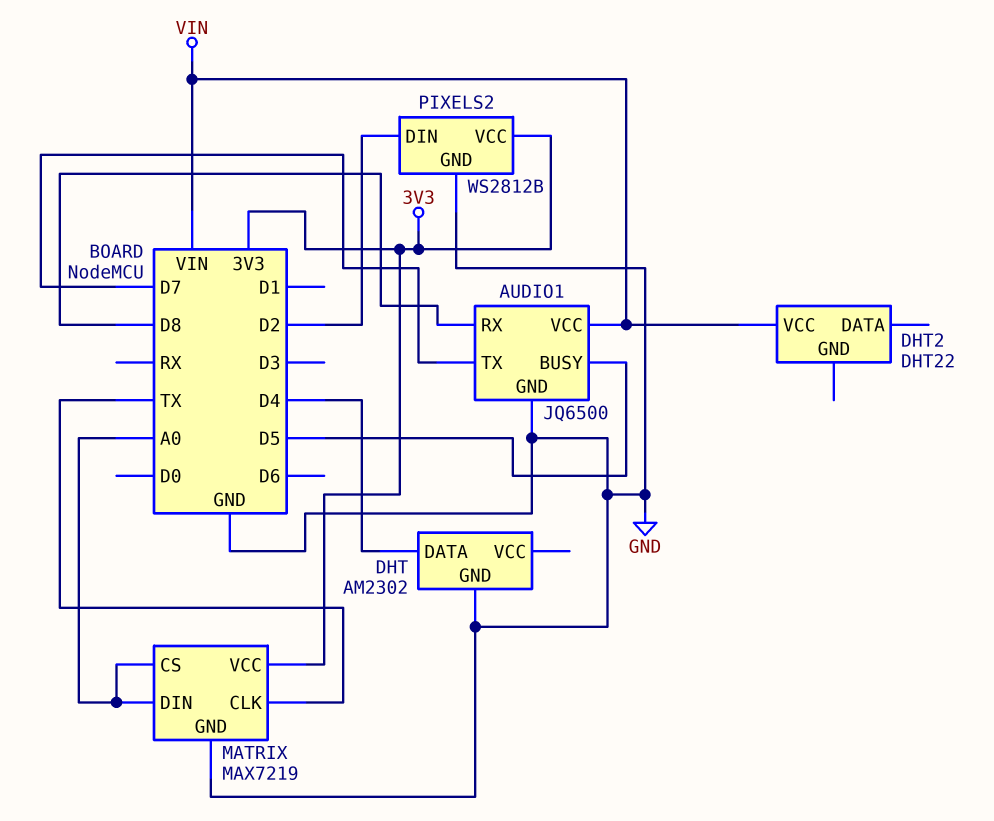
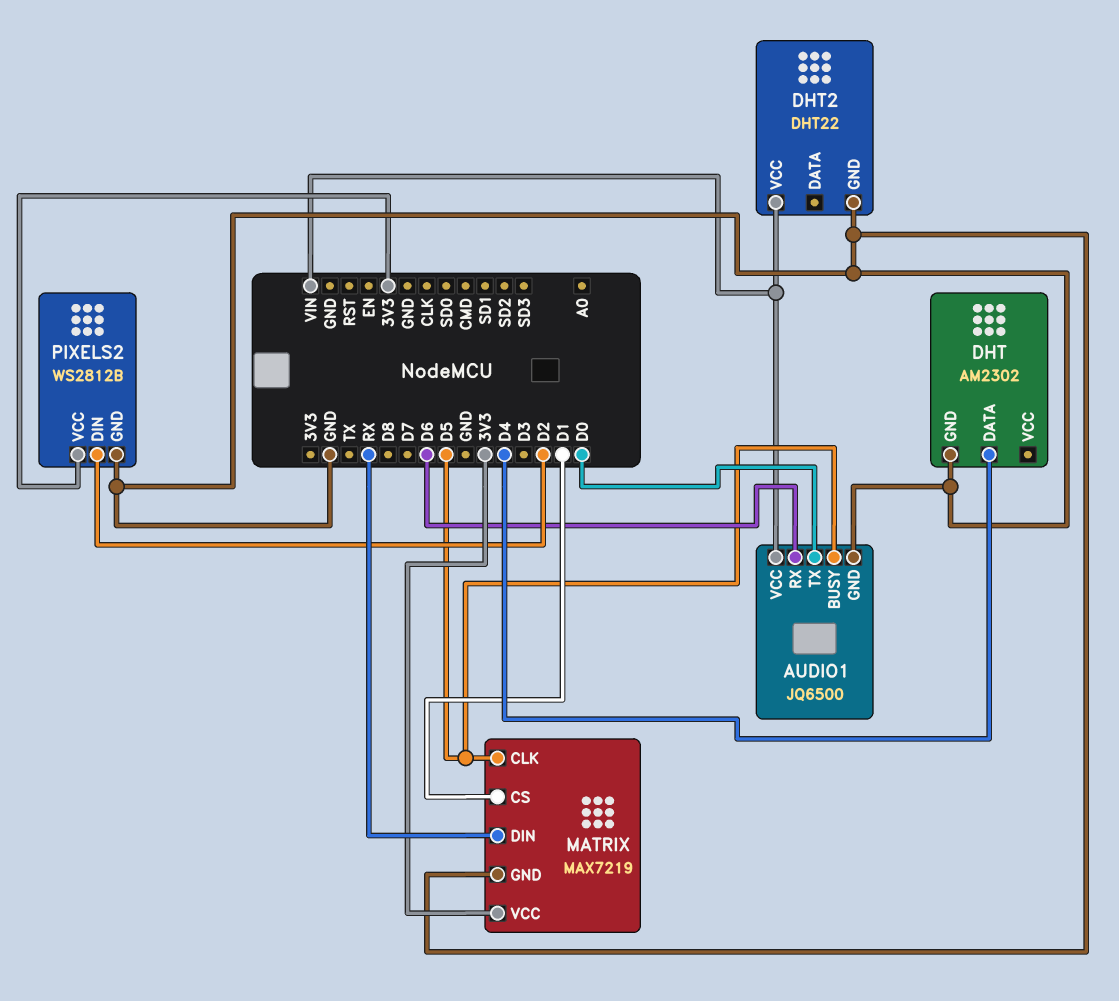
AUDIO1 pin RX: D8 -> D6
AUDIO1 pin TX: D7 -> D0
DHT2 pin GND: none -> GND
MATRIX pin CLK: TX -> D5
MATRIX pin CS: A0 -> D1
MATRIX pin DIN: A0 -> RX

